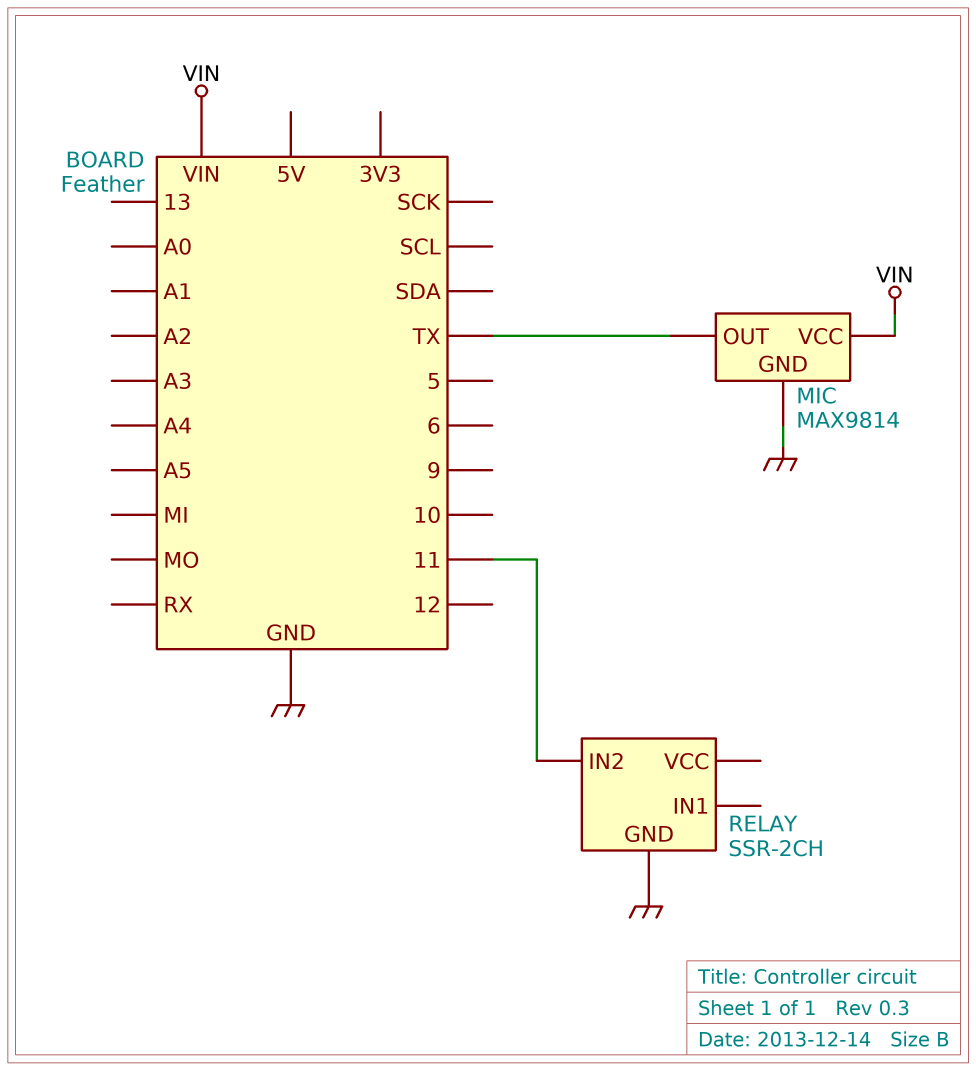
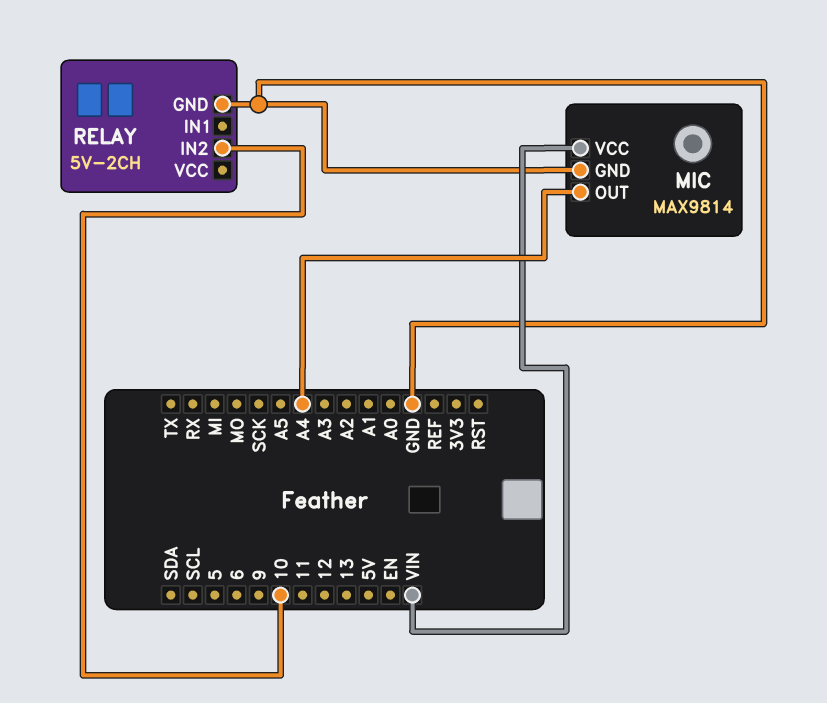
MIC pin OUT: TX -> A4
RELAY: SSR-2CH -> 5V-2CH
RELAY pin IN2: 11 -> 10

